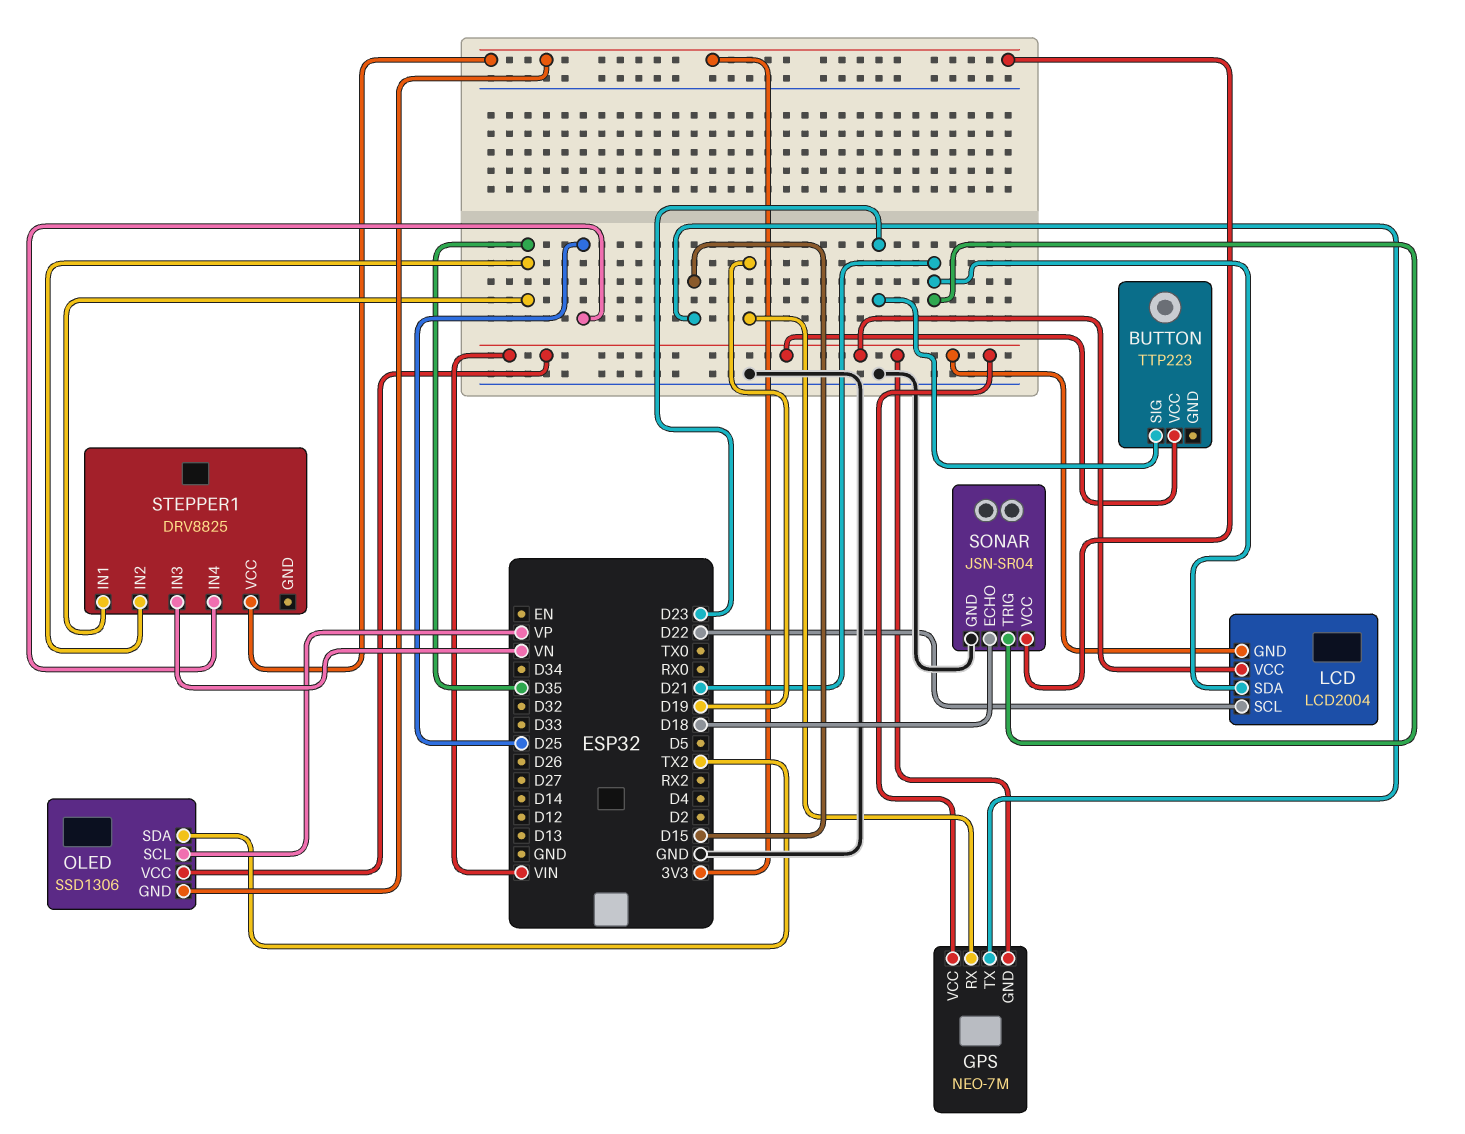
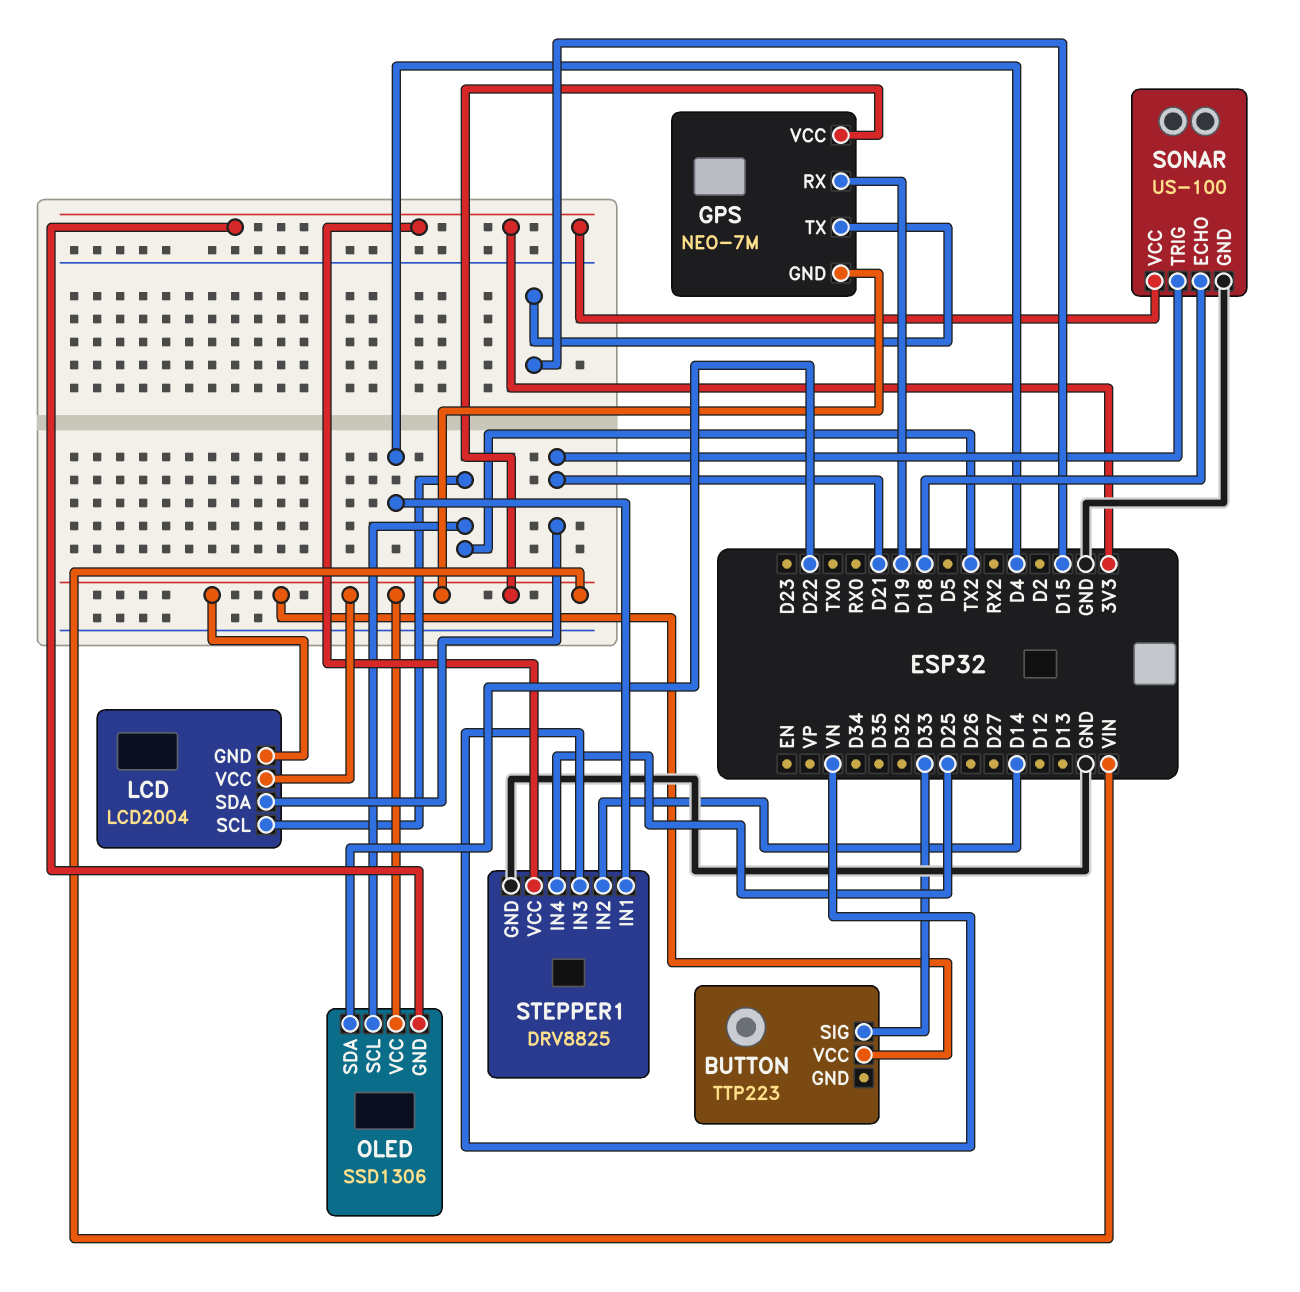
BUTTON pin SIG: D23 -> D33
LCD pin SCL: D22 -> TX2
OLED pin SCL: VP -> TX2
OLED pin SDA: TX2 -> D22
SONAR: JSN-SR04 -> US-100
STEPPER1 pin GND: none -> GND
STEPPER1 pin IN1: D35 -> D4
STEPPER1 pin IN2: D35 -> D14

